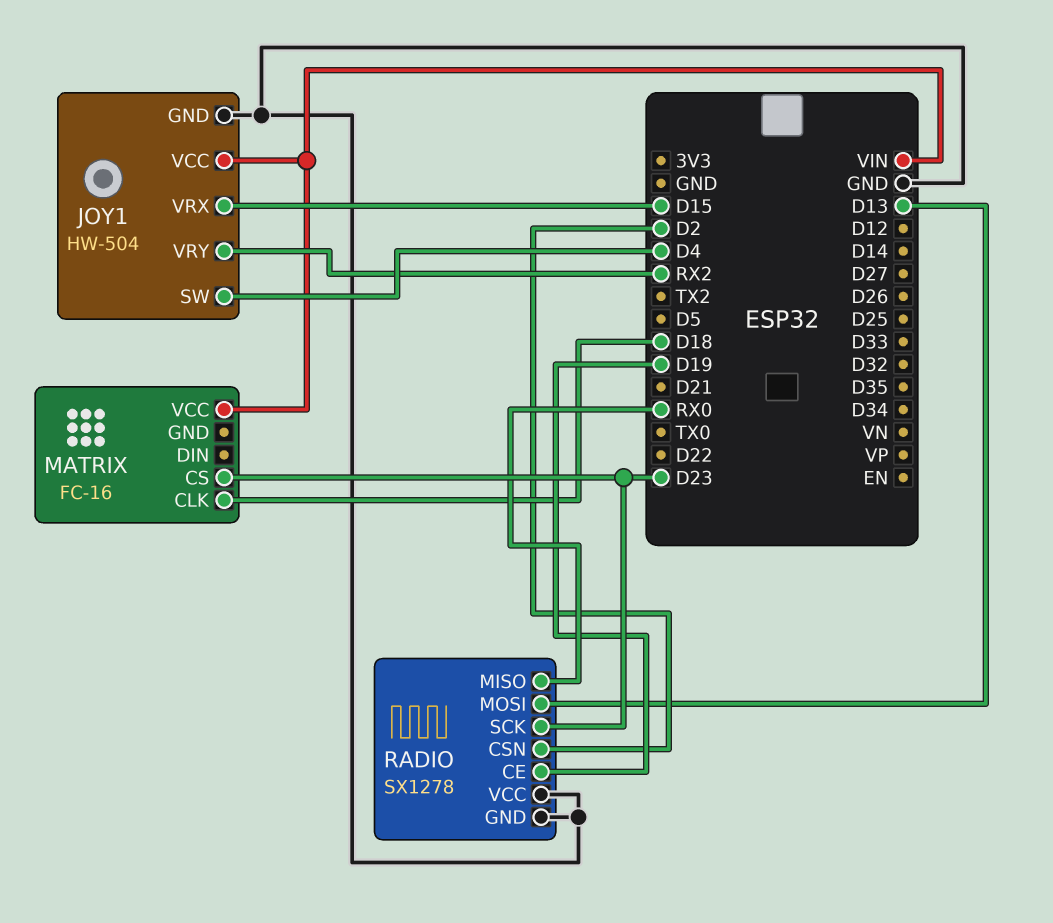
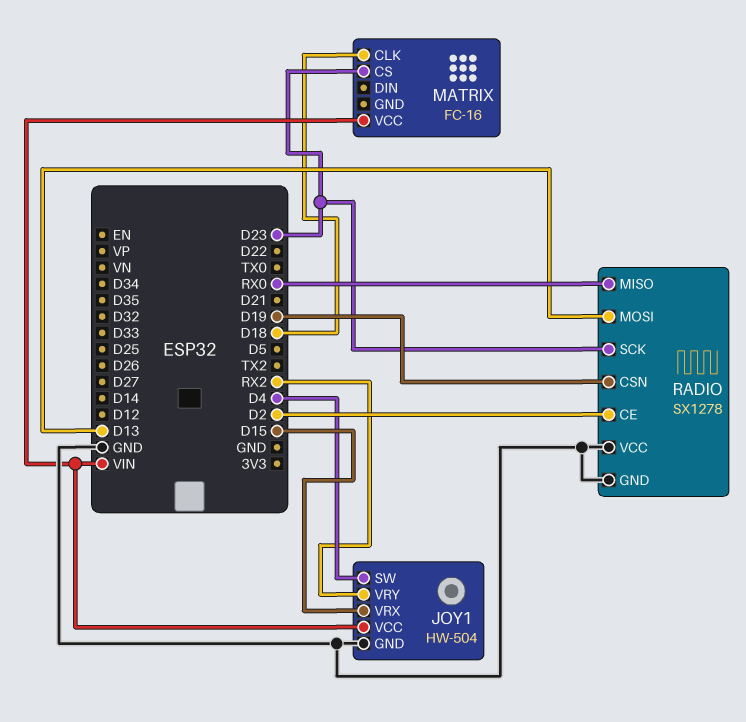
RADIO pin CE: D19 -> D2
RADIO pin CSN: D2 -> D19

